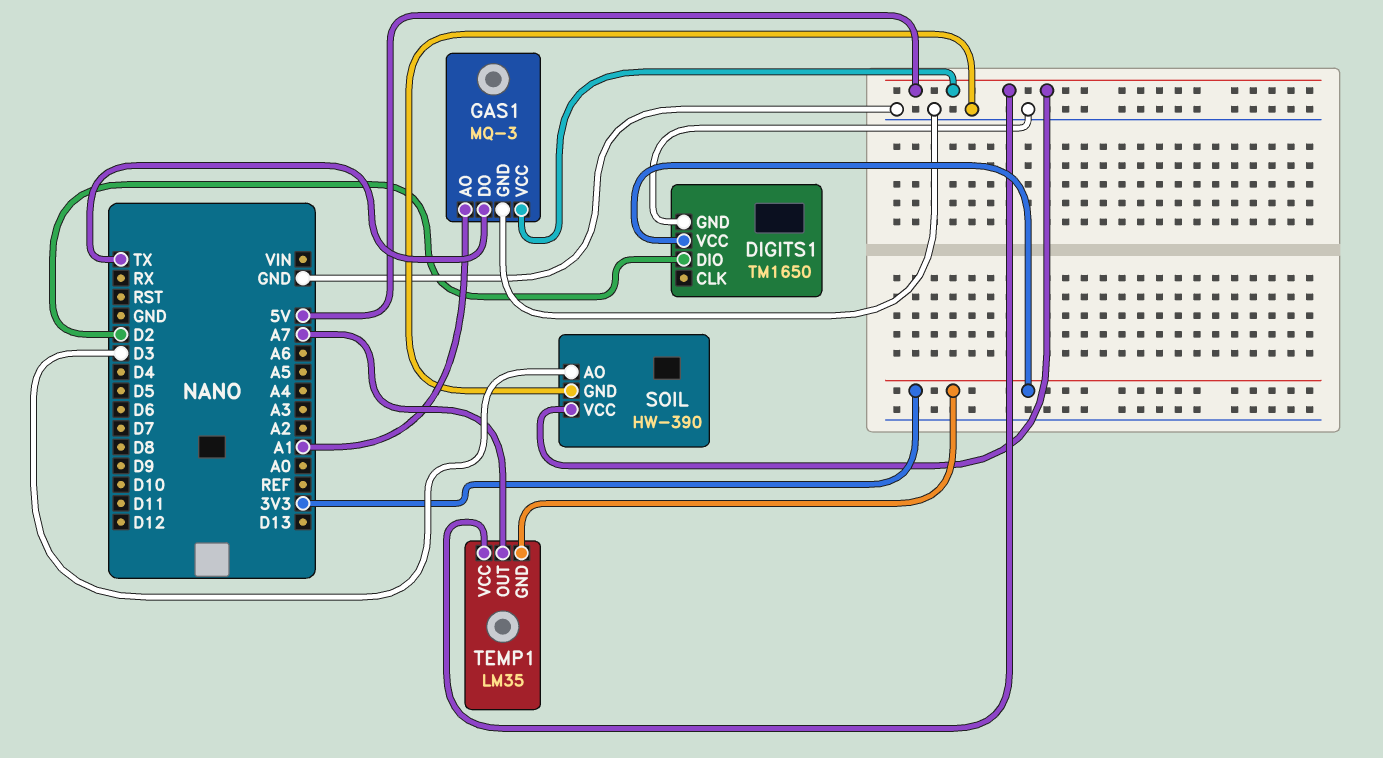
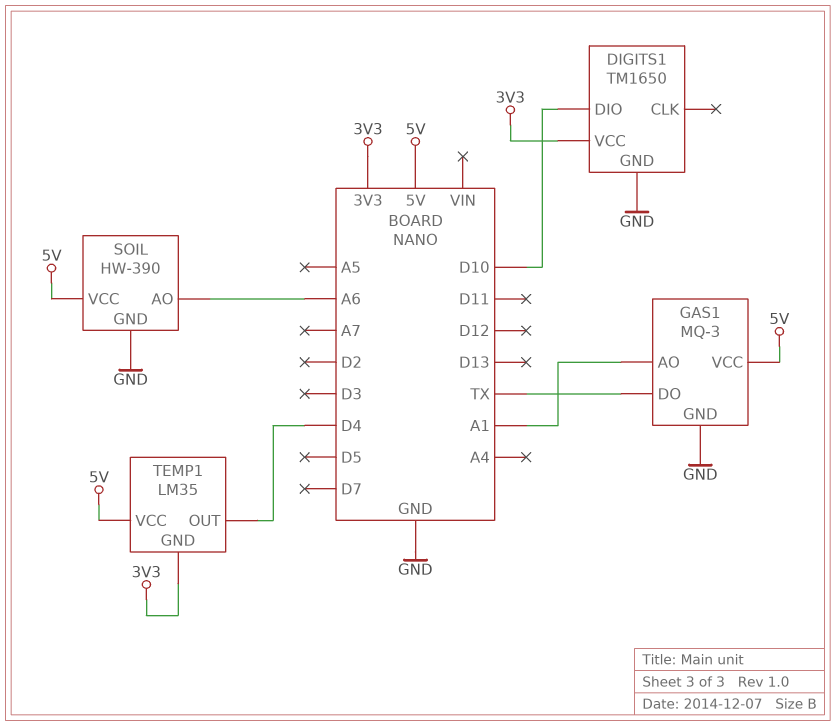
DIGITS1 pin DIO: D2 -> D10
SOIL pin AO: D3 -> A6
TEMP1 pin OUT: A7 -> D4

